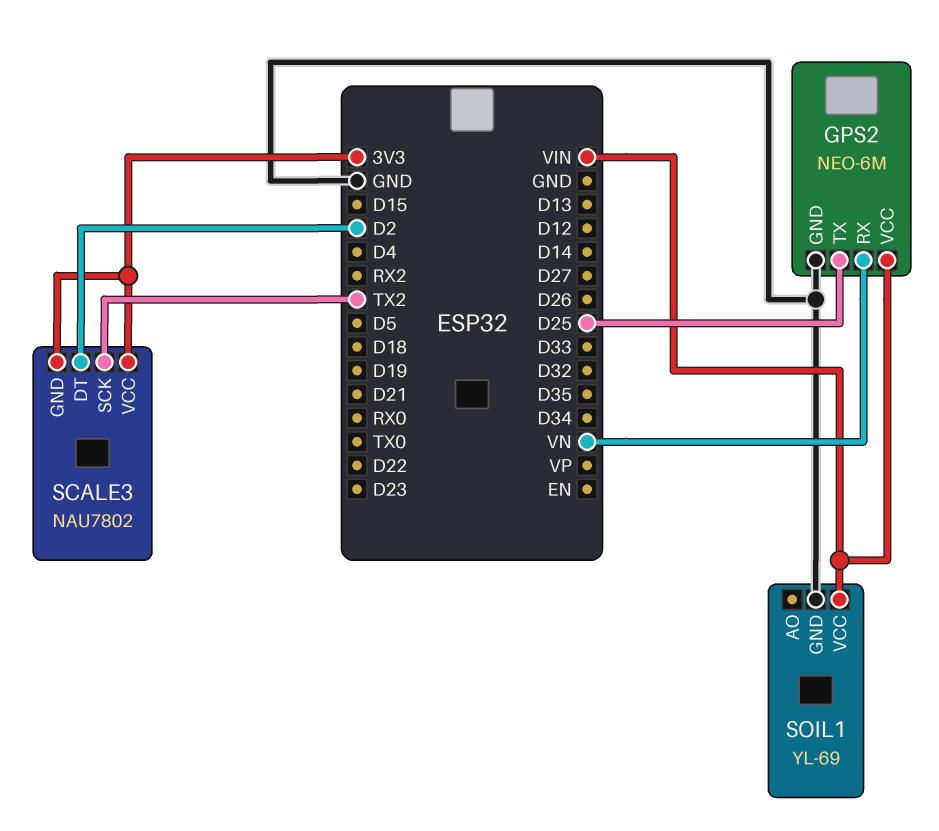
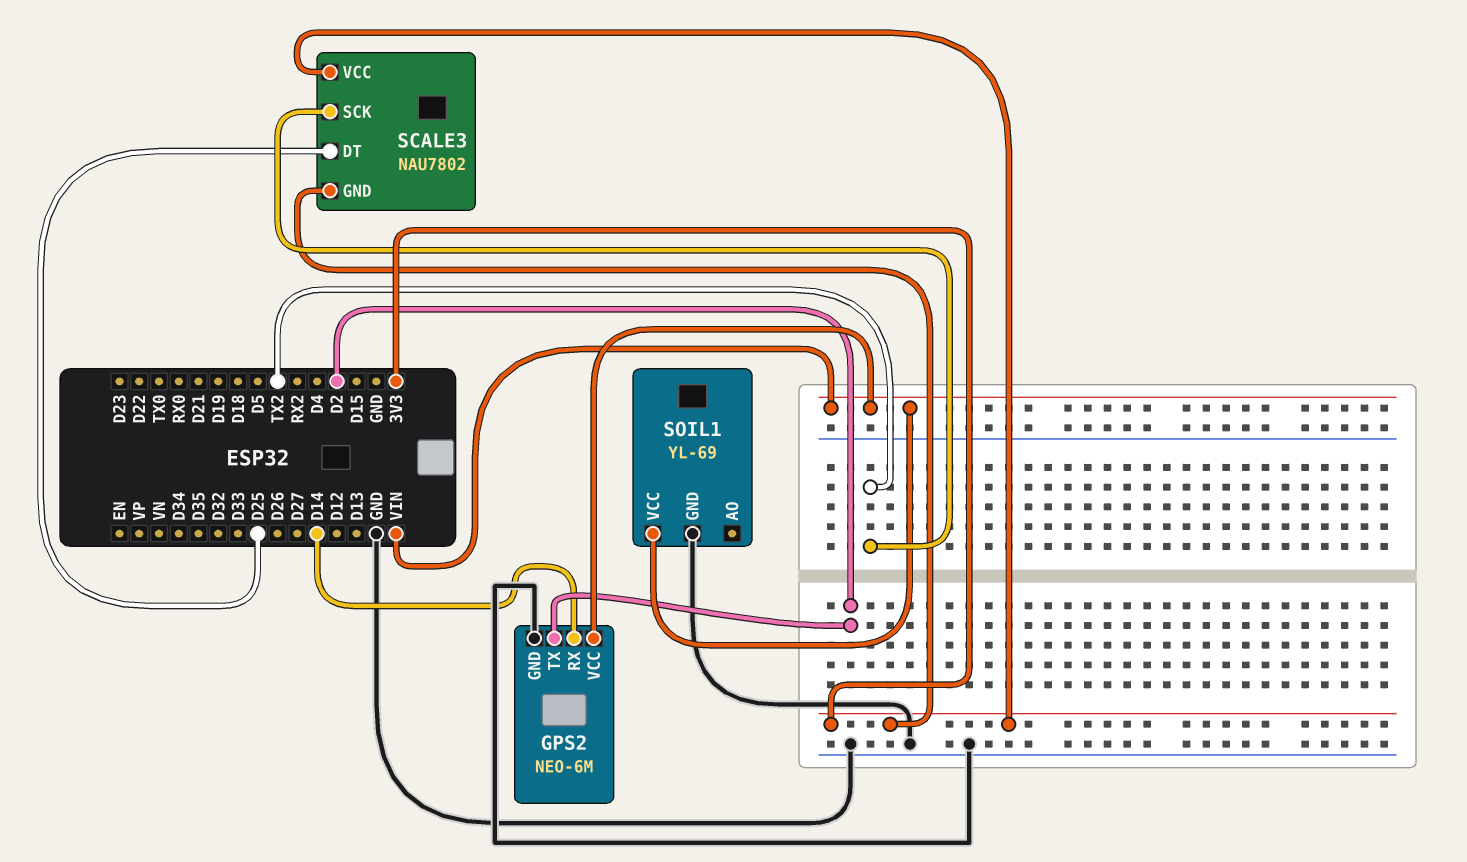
GPS2 pin RX: VN -> D14
GPS2 pin TX: D25 -> D2
SCALE3 pin DT: D2 -> D25

